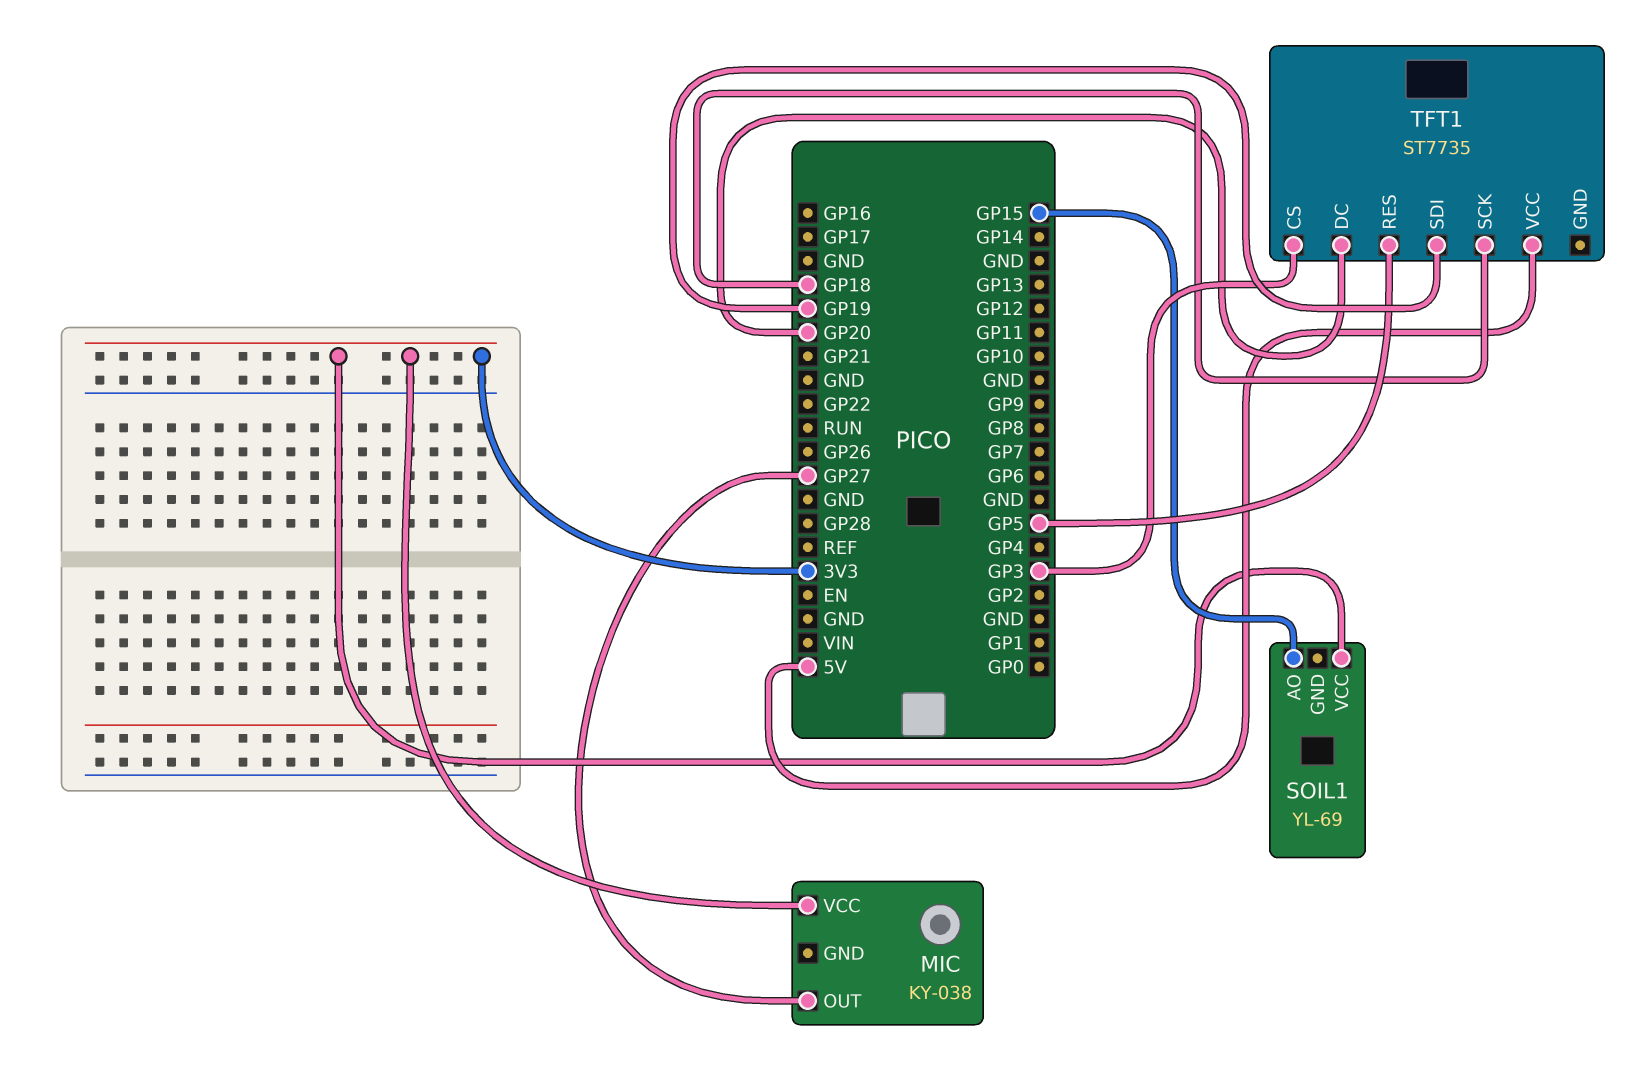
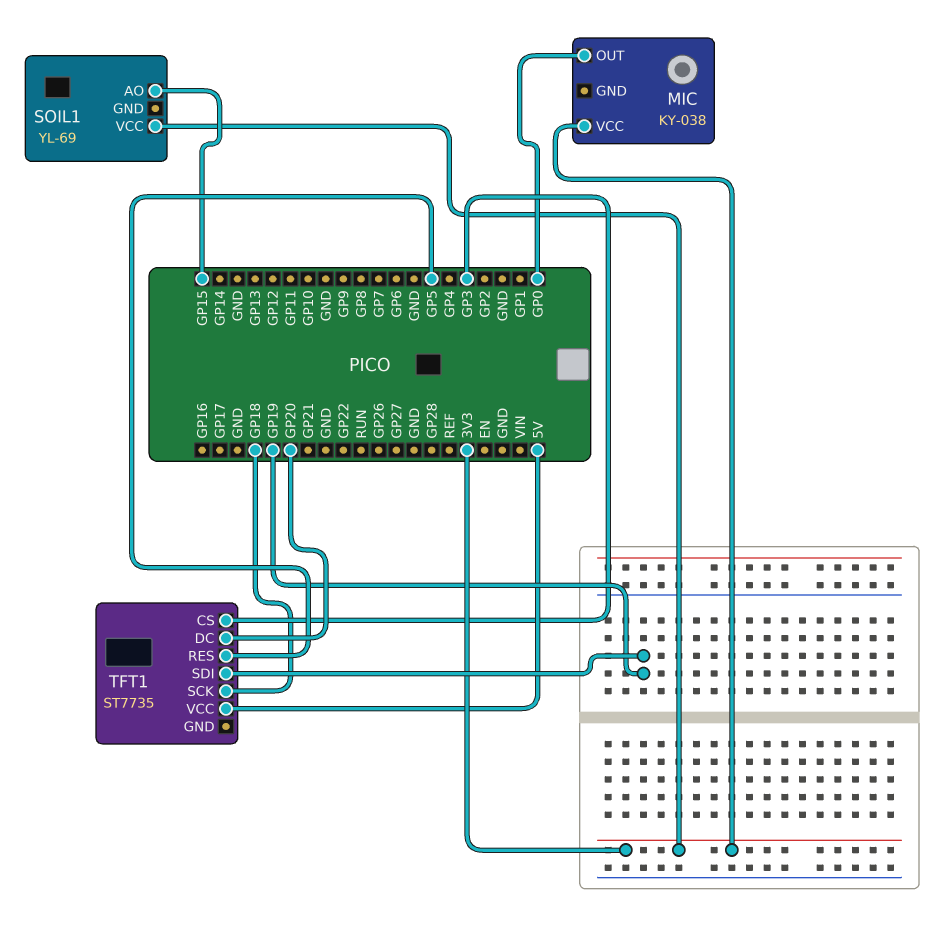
MIC pin OUT: GP27 -> GP0

